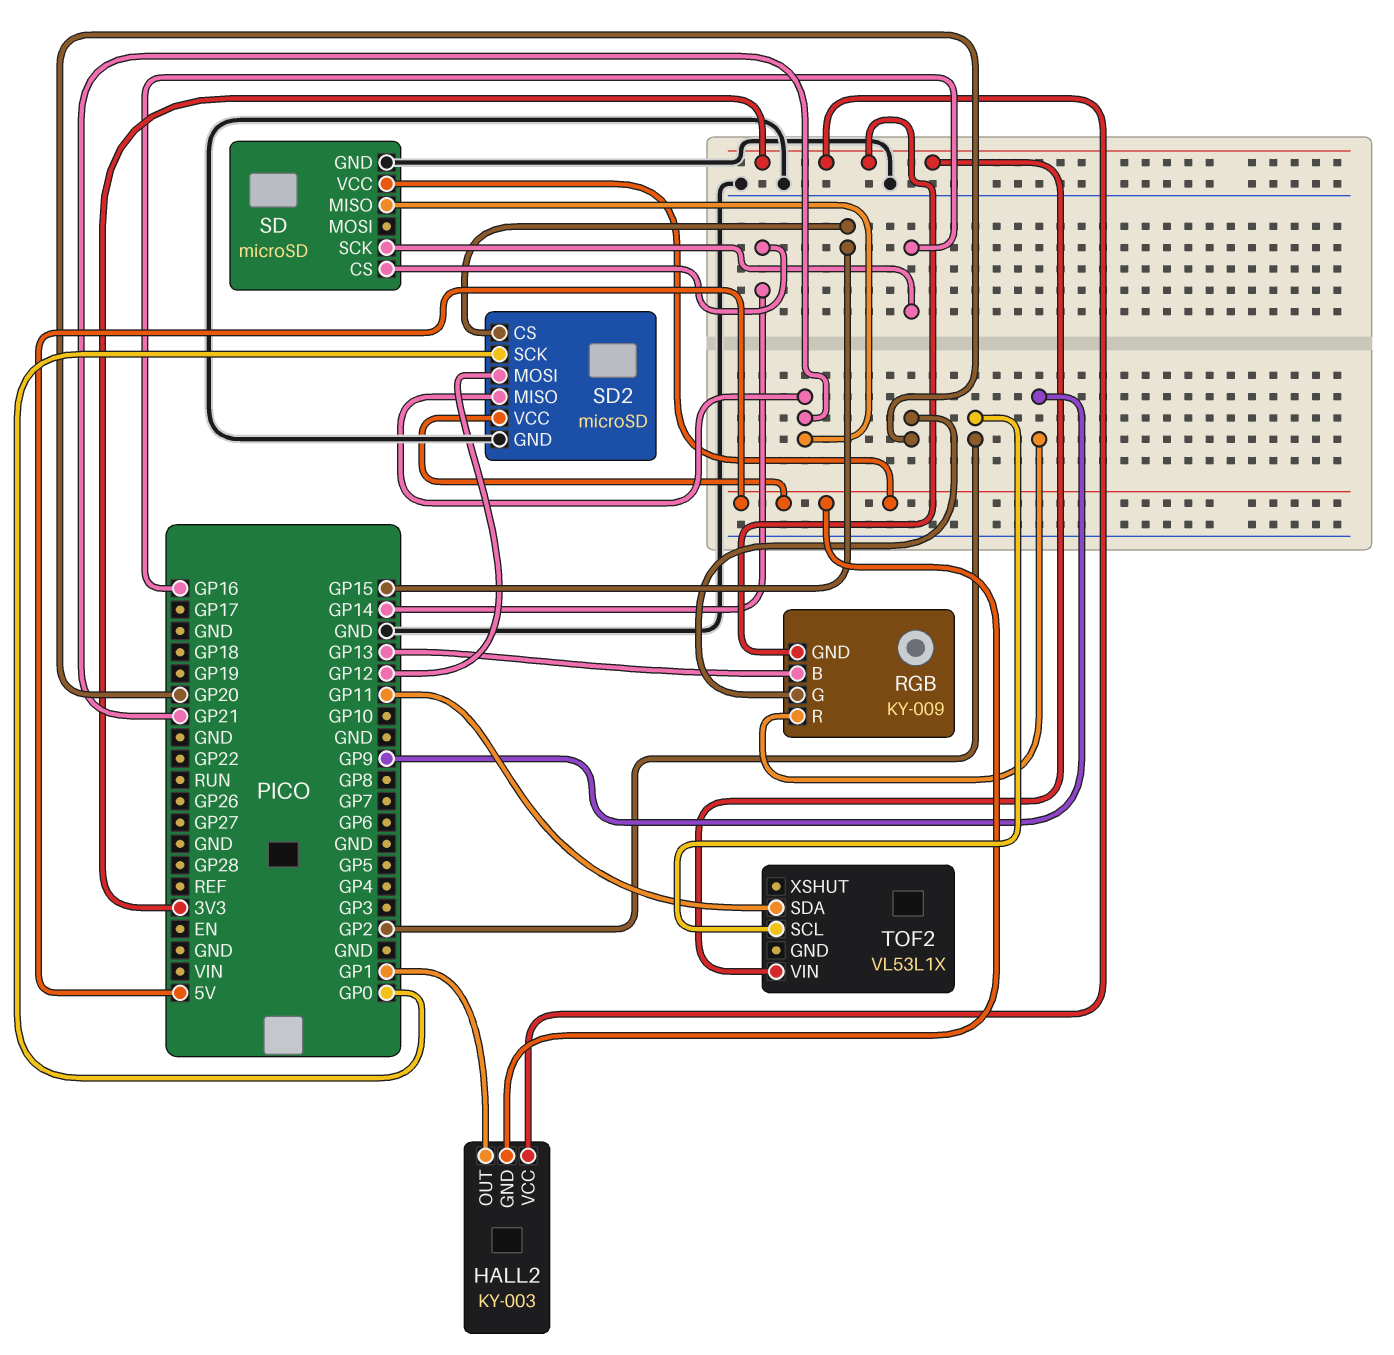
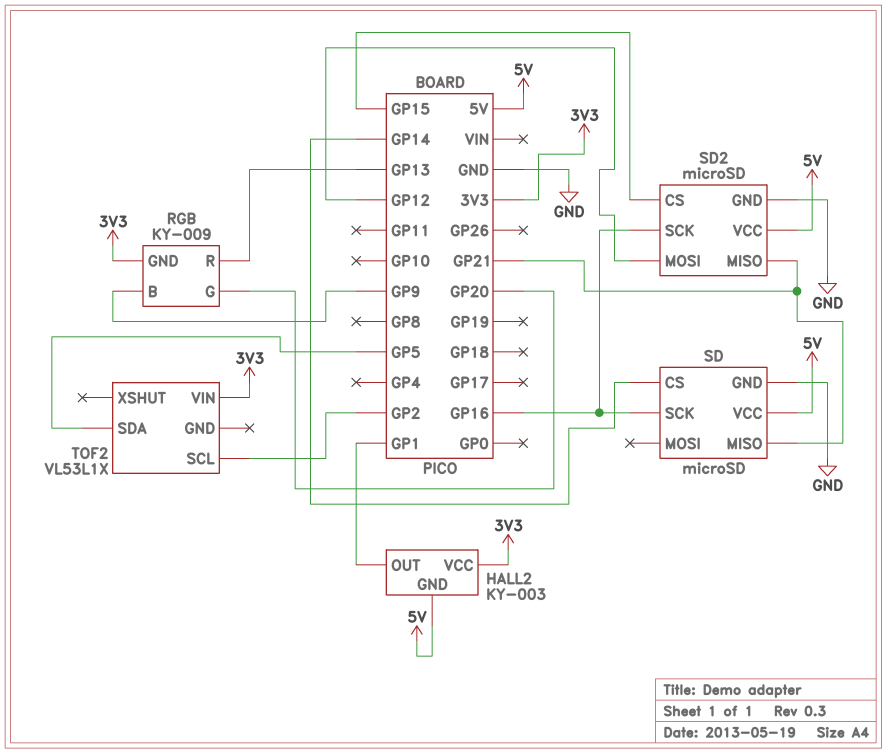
RGB pin B: GP13 -> GP9
RGB pin R: GP9 -> GP13
SD2 pin SCK: GP0 -> GP16
TOF2 pin SDA: GP11 -> GP5

